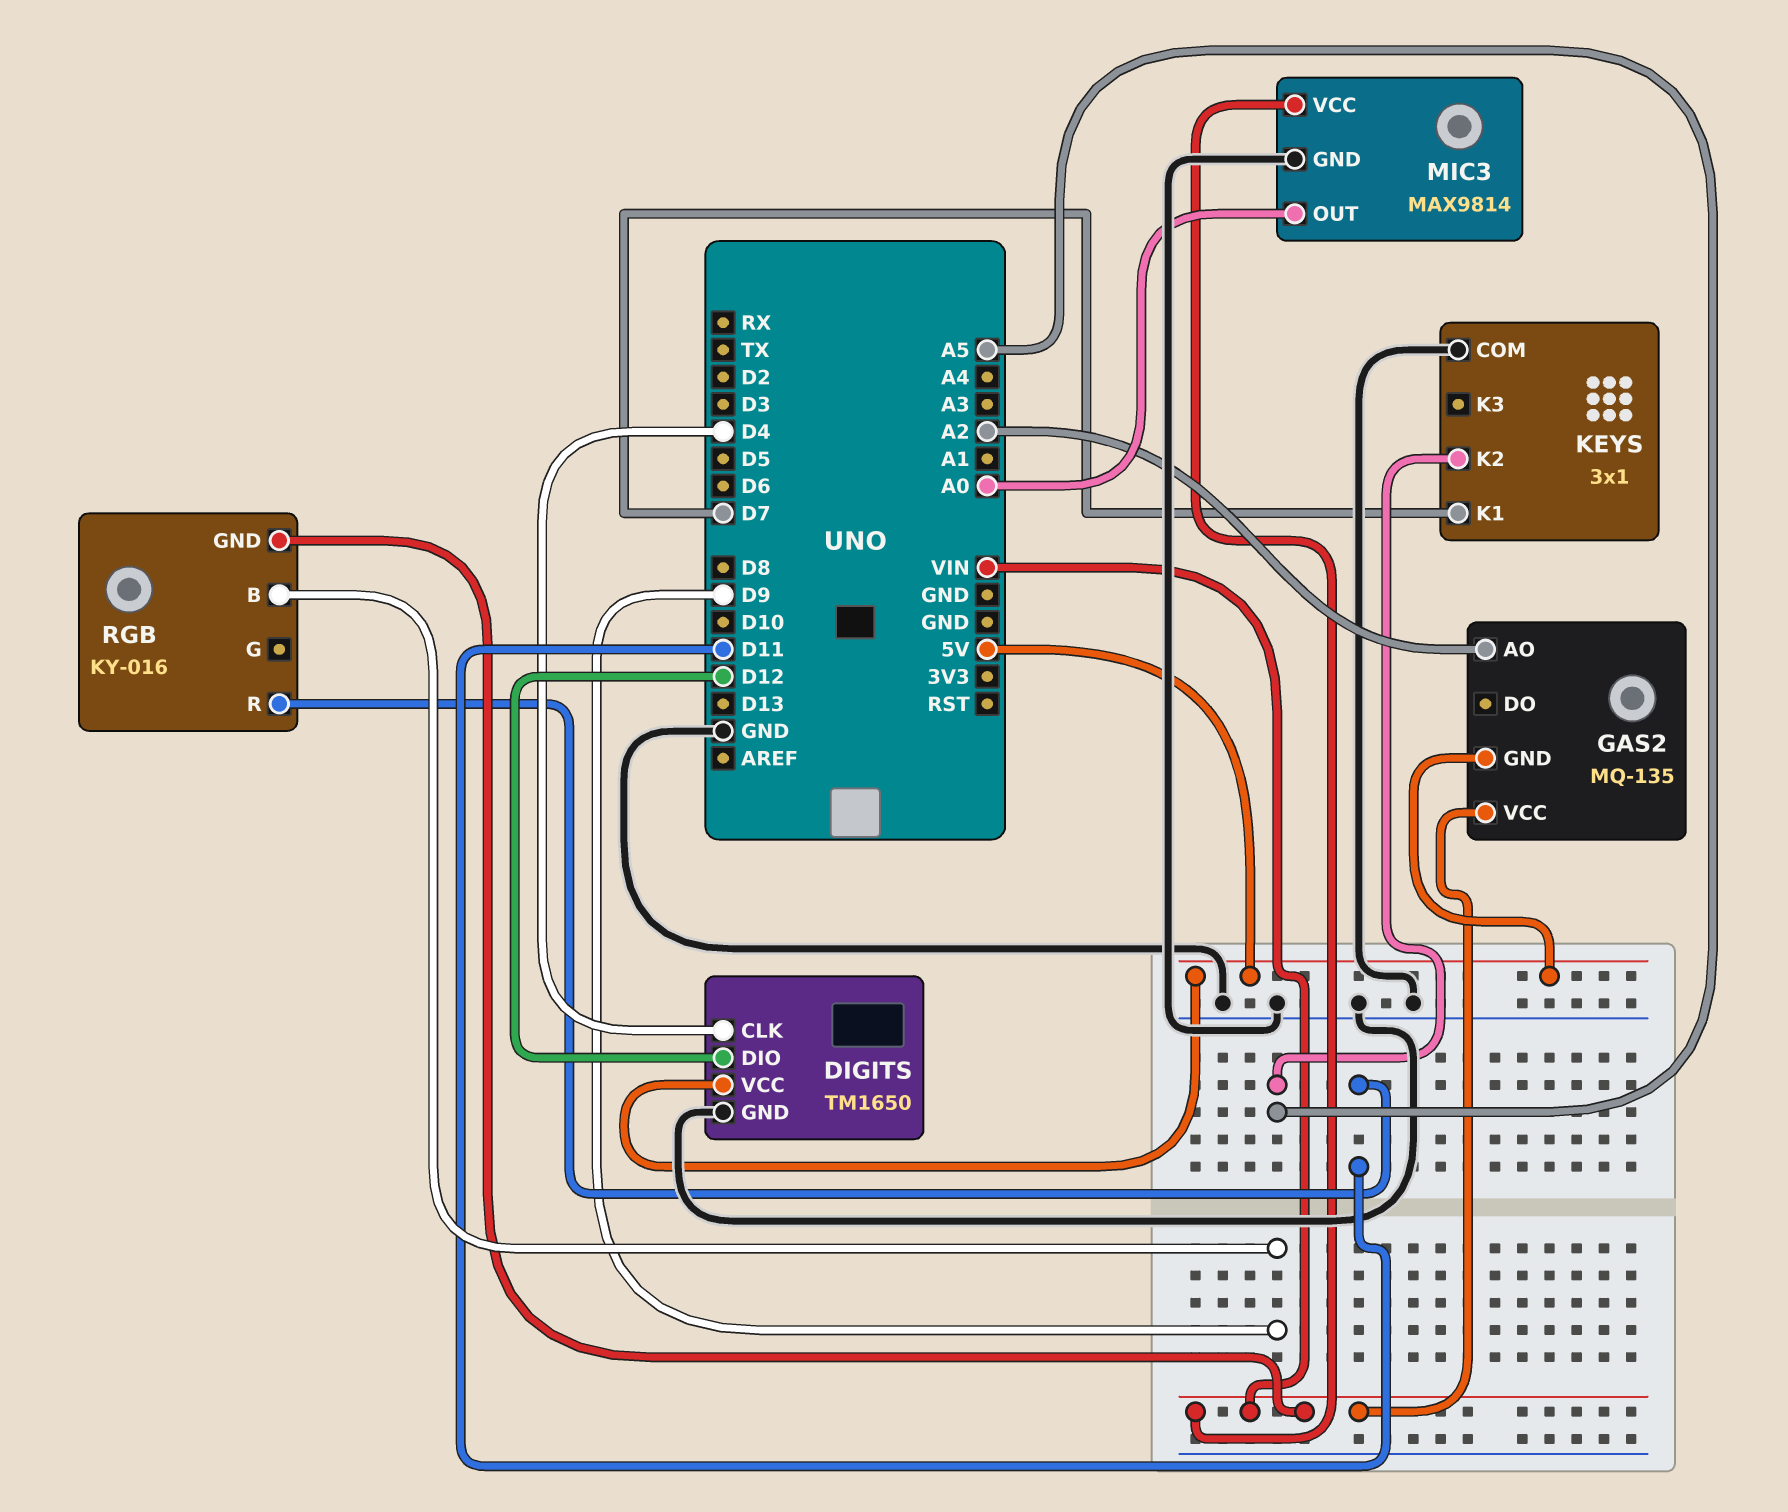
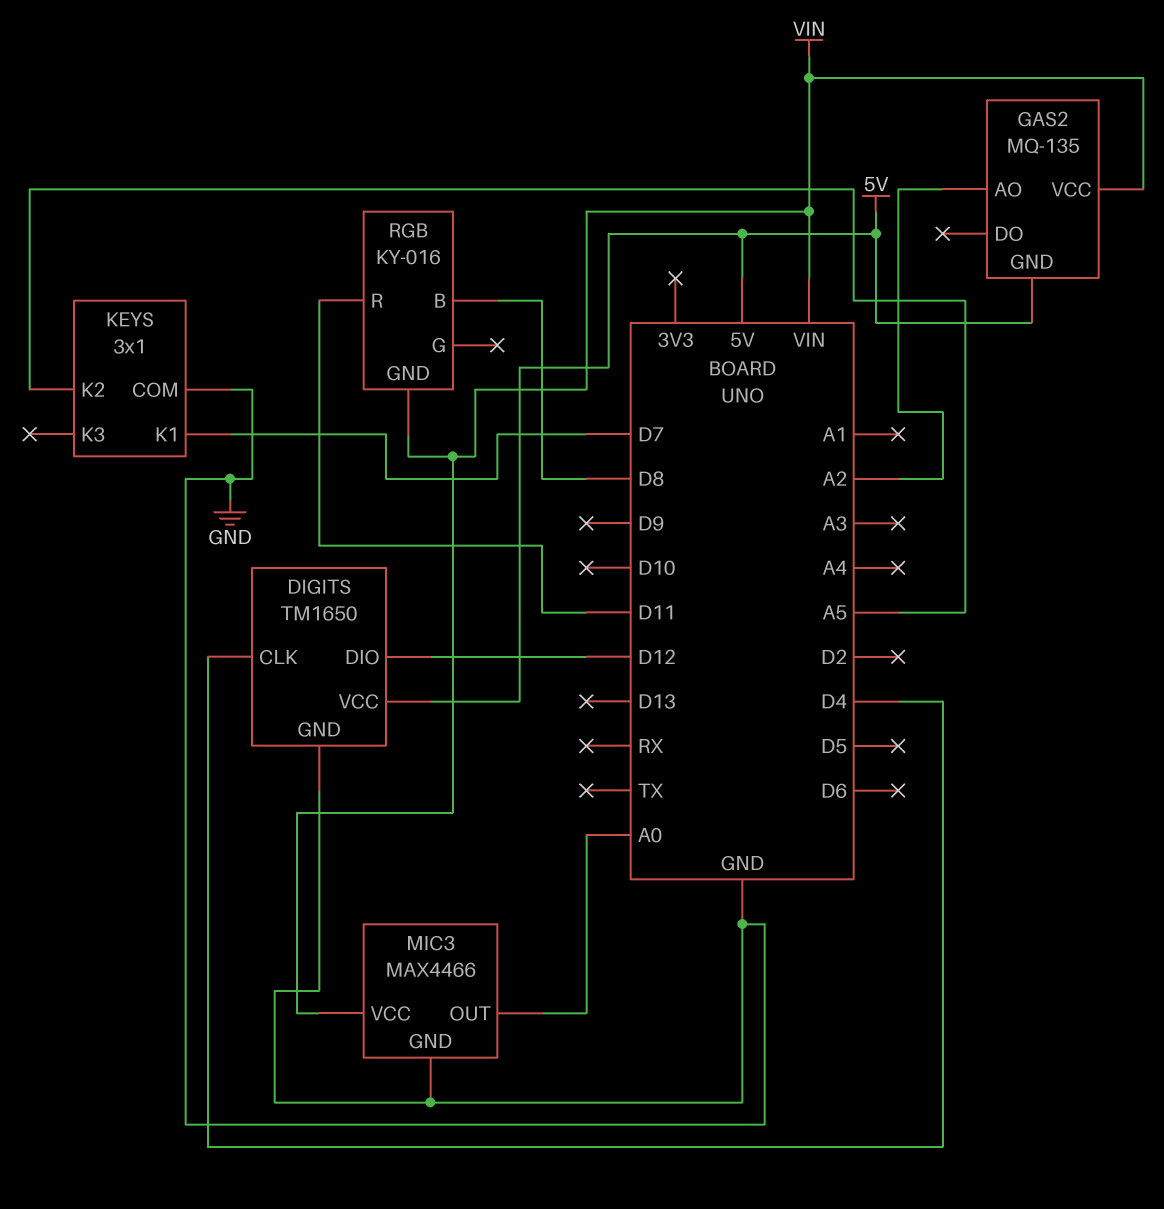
MIC3: MAX9814 -> MAX4466
RGB pin B: D9 -> D8

